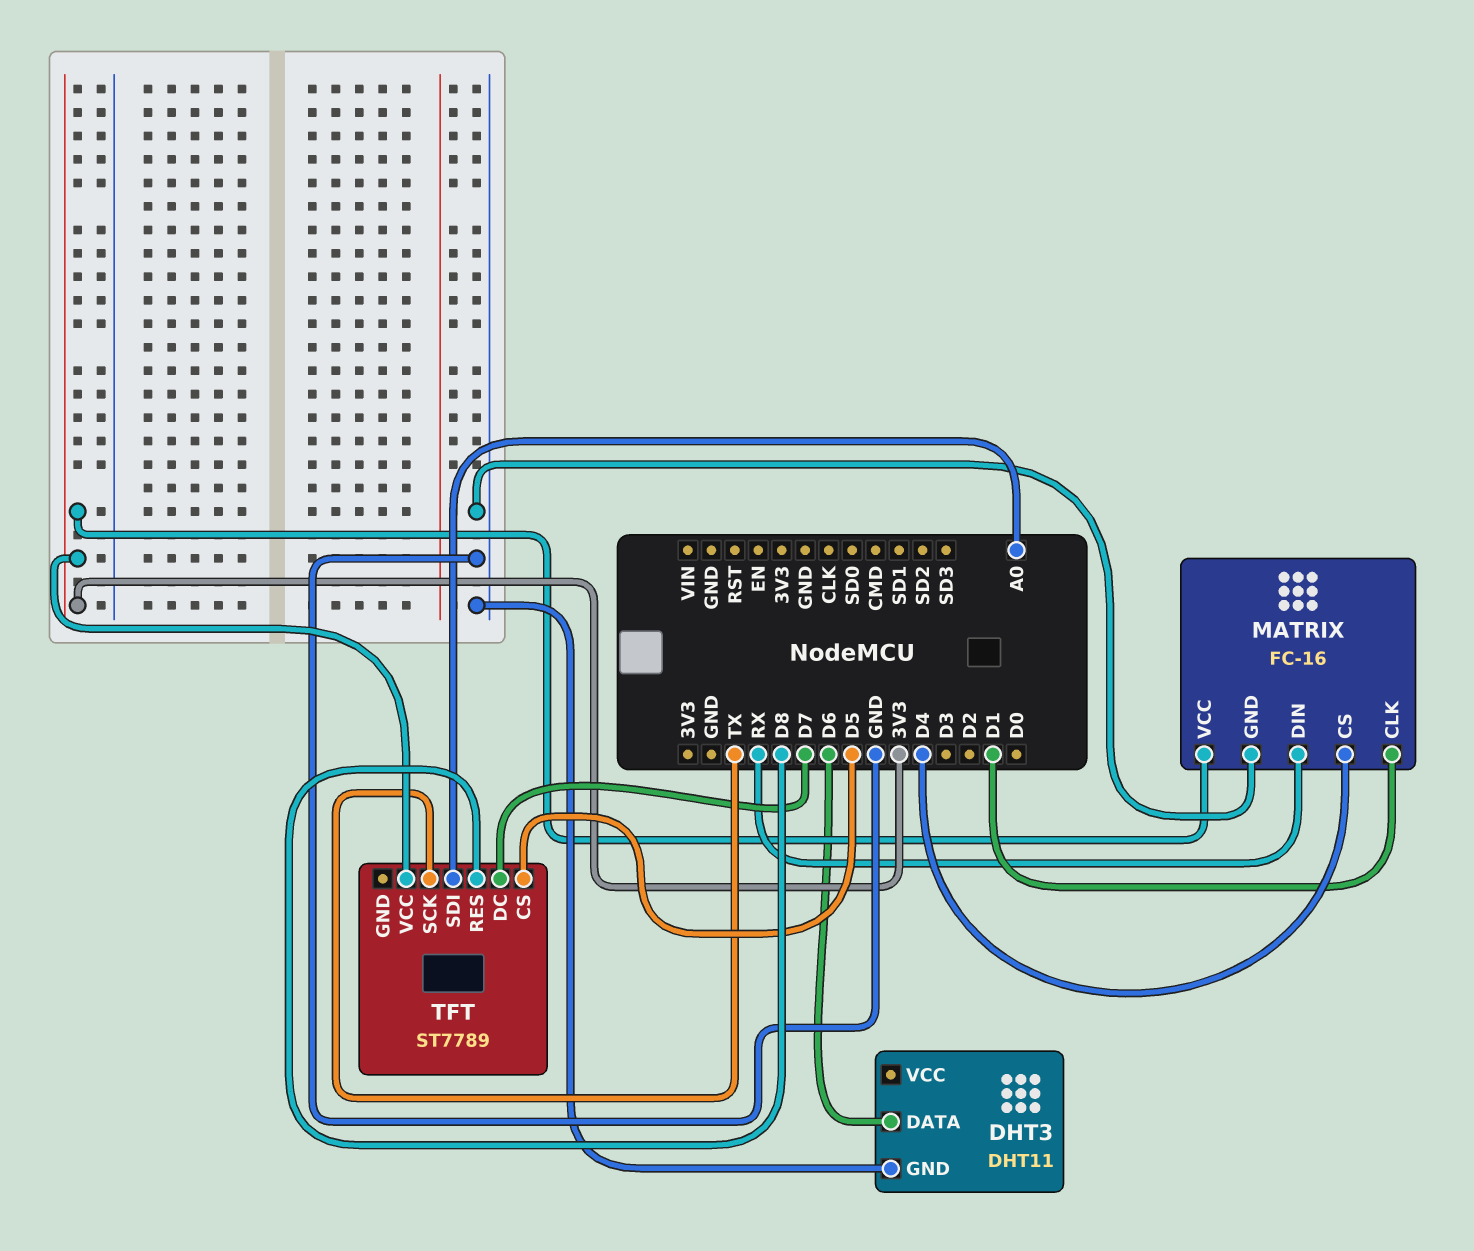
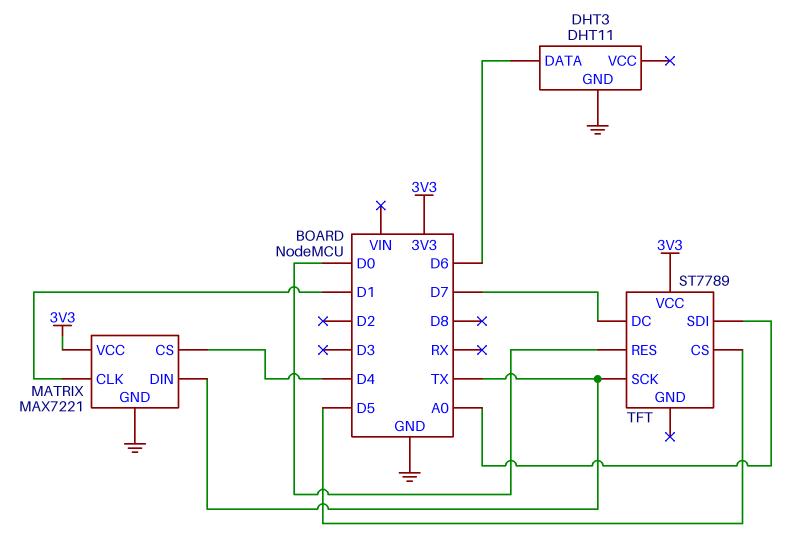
MATRIX: FC-16 -> MAX7221
MATRIX pin DIN: RX -> TX
TFT pin RES: D8 -> D0

